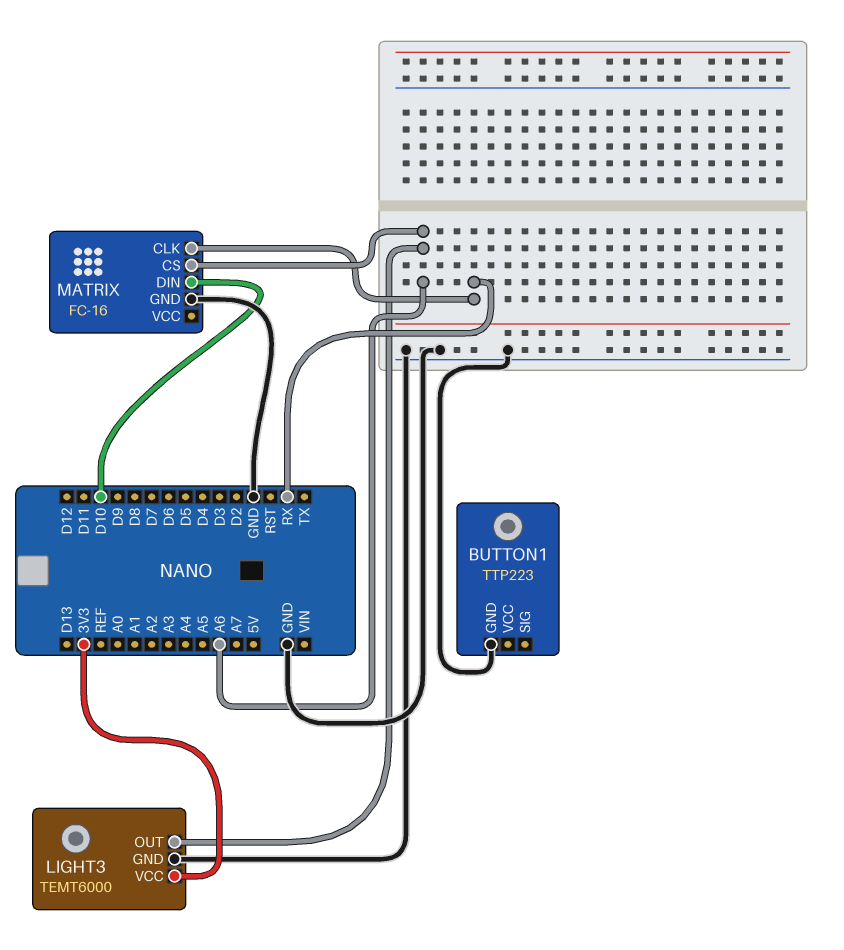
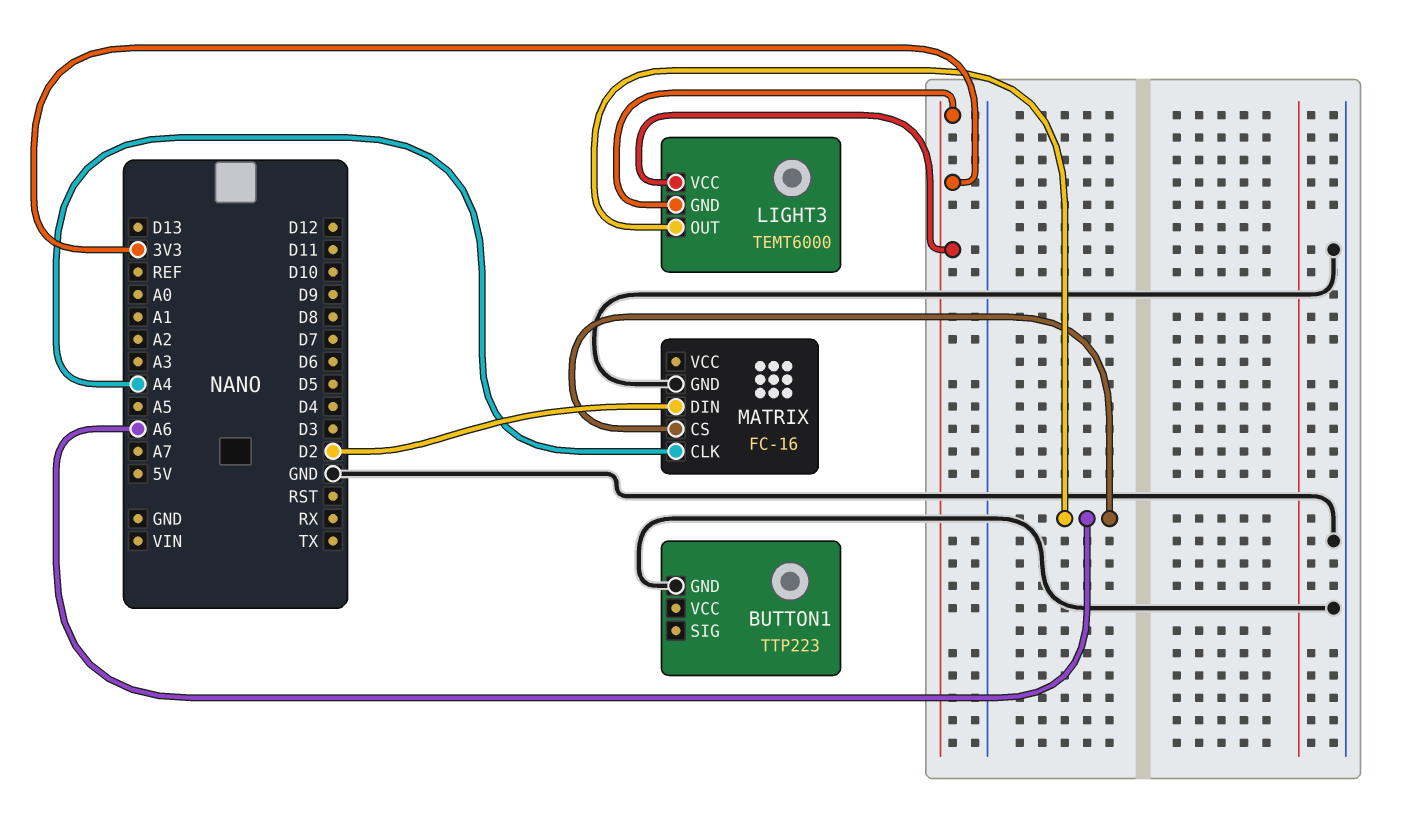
LIGHT3 pin GND: GND -> 3V3
MATRIX pin CLK: RX -> A4
MATRIX pin DIN: D10 -> D2

